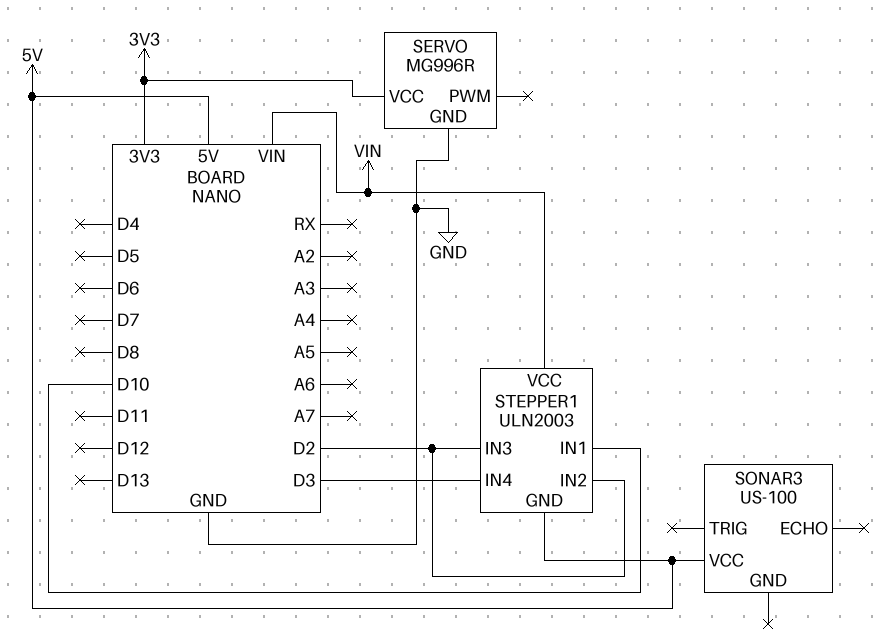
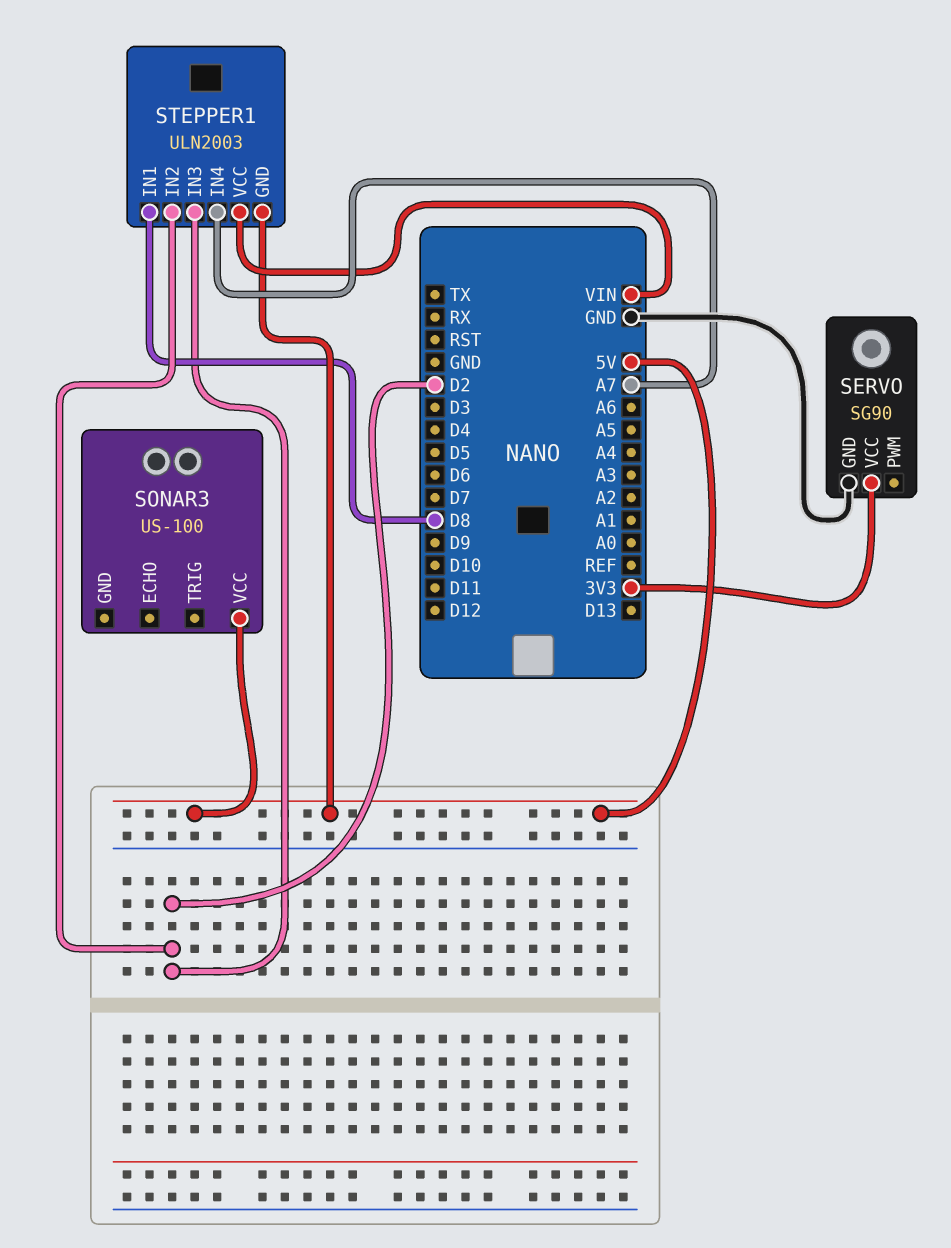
SERVO: MG996R -> SG90
STEPPER1 pin IN1: D10 -> D8
STEPPER1 pin IN4: D3 -> A7

